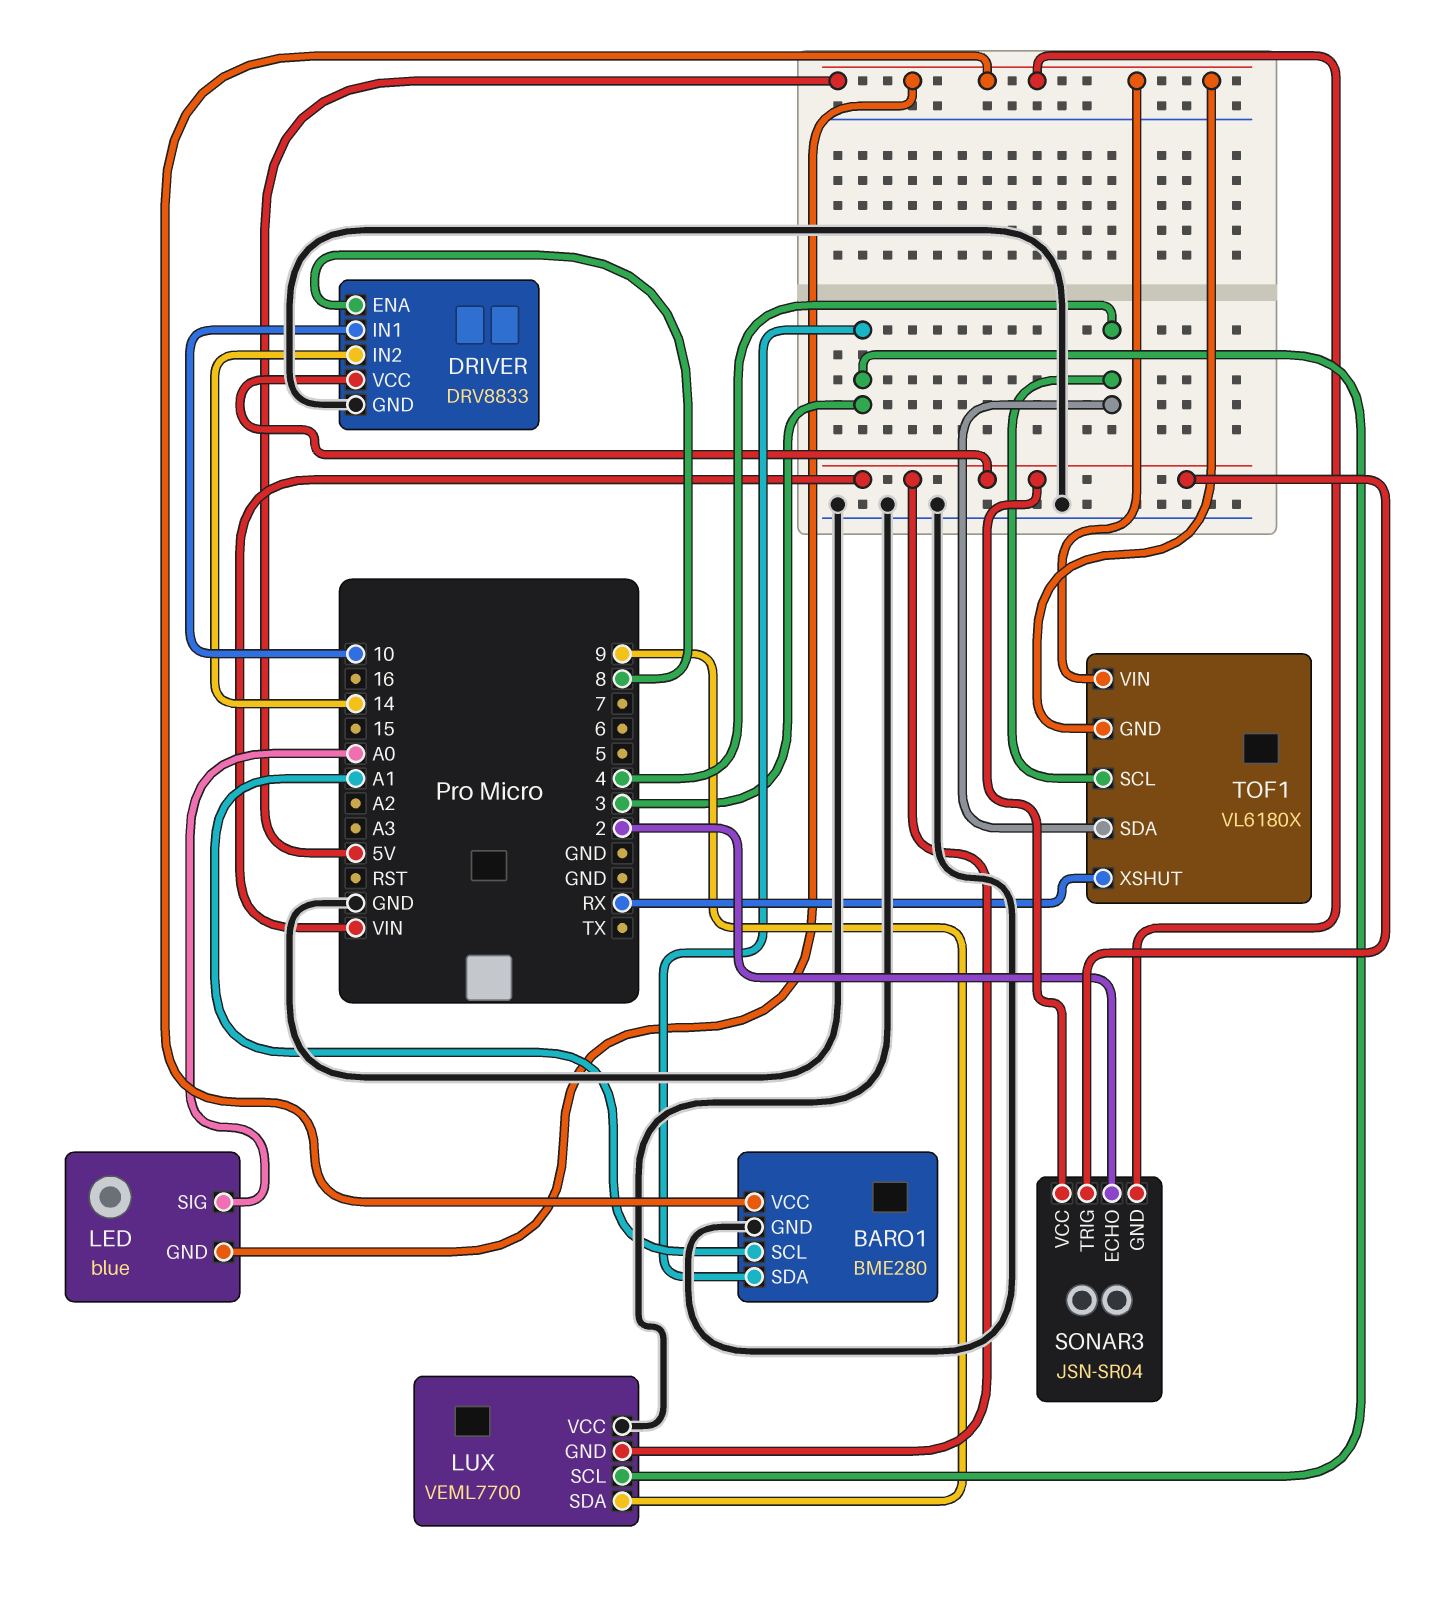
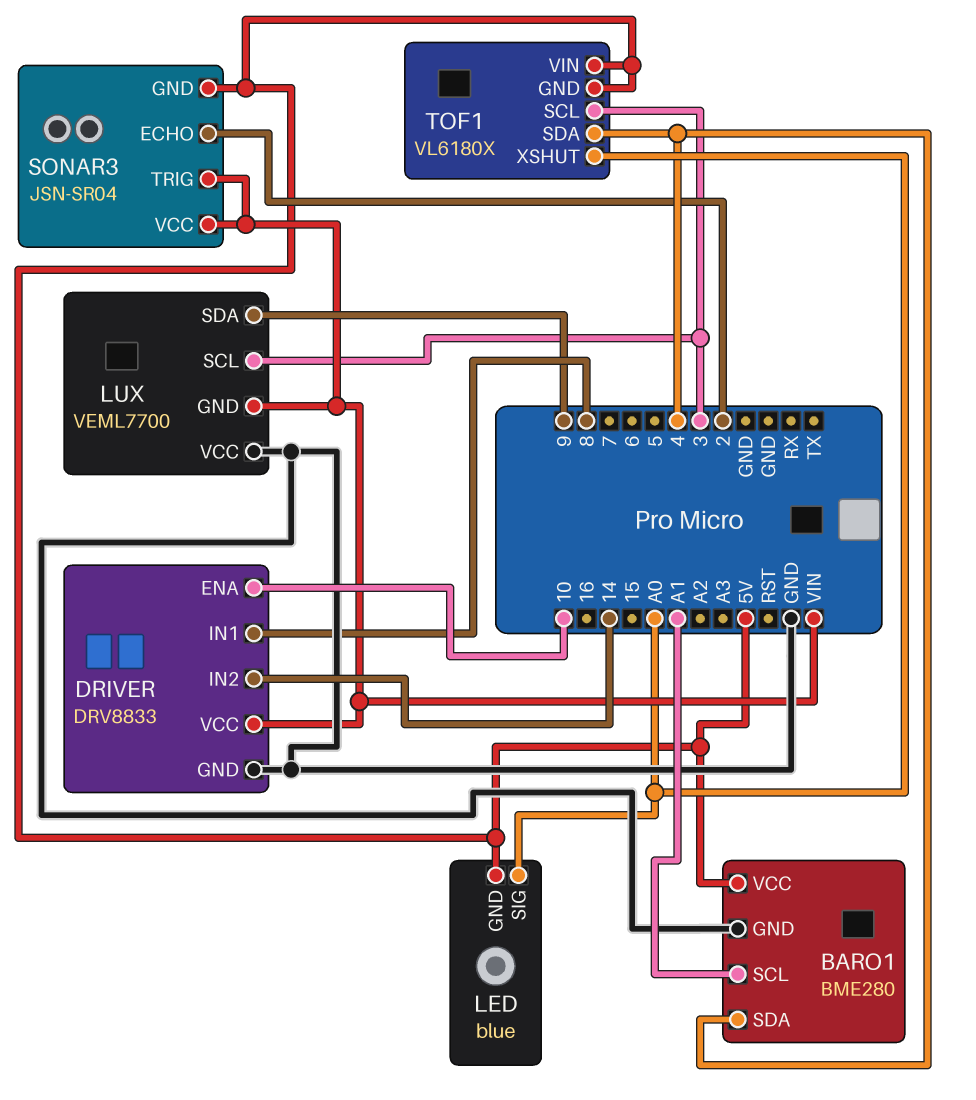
BARO1 pin SDA: 3 -> 4
DRIVER pin ENA: 8 -> 10
DRIVER pin IN1: 10 -> 8
TOF1 pin SCL: 4 -> 3
TOF1 pin XSHUT: RX -> A0

